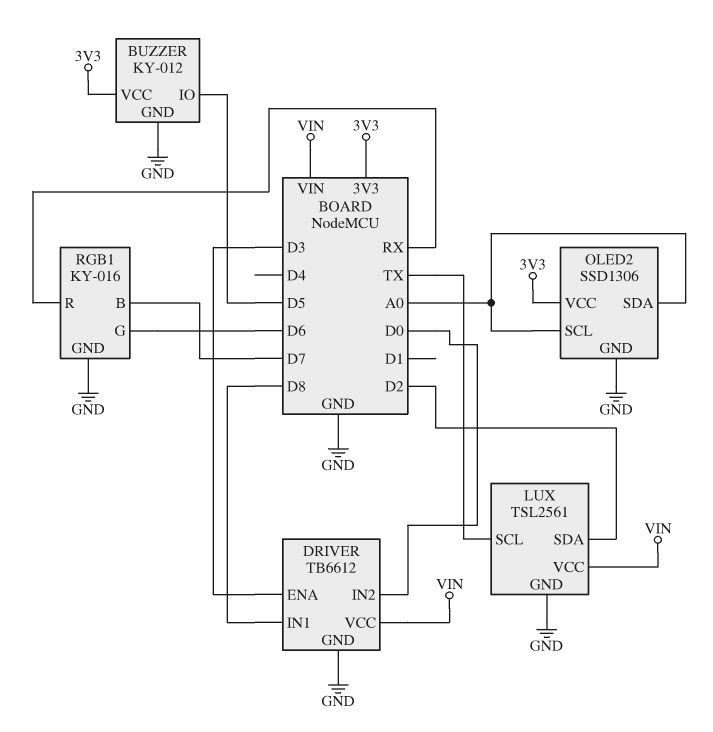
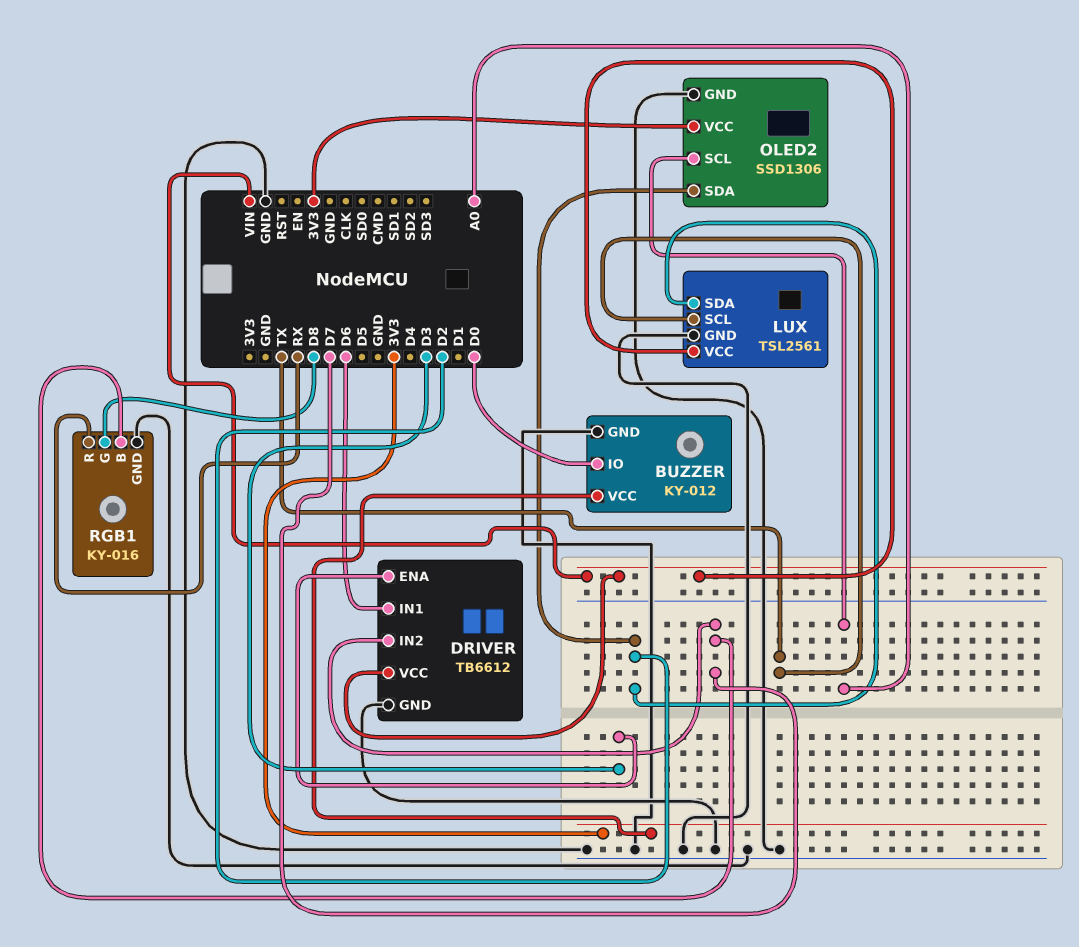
BUZZER pin IO: D5 -> D0
DRIVER pin IN1: D8 -> D6
DRIVER pin IN2: D0 -> D7
OLED2 pin SDA: A0 -> D2
RGB1 pin G: D6 -> D8

